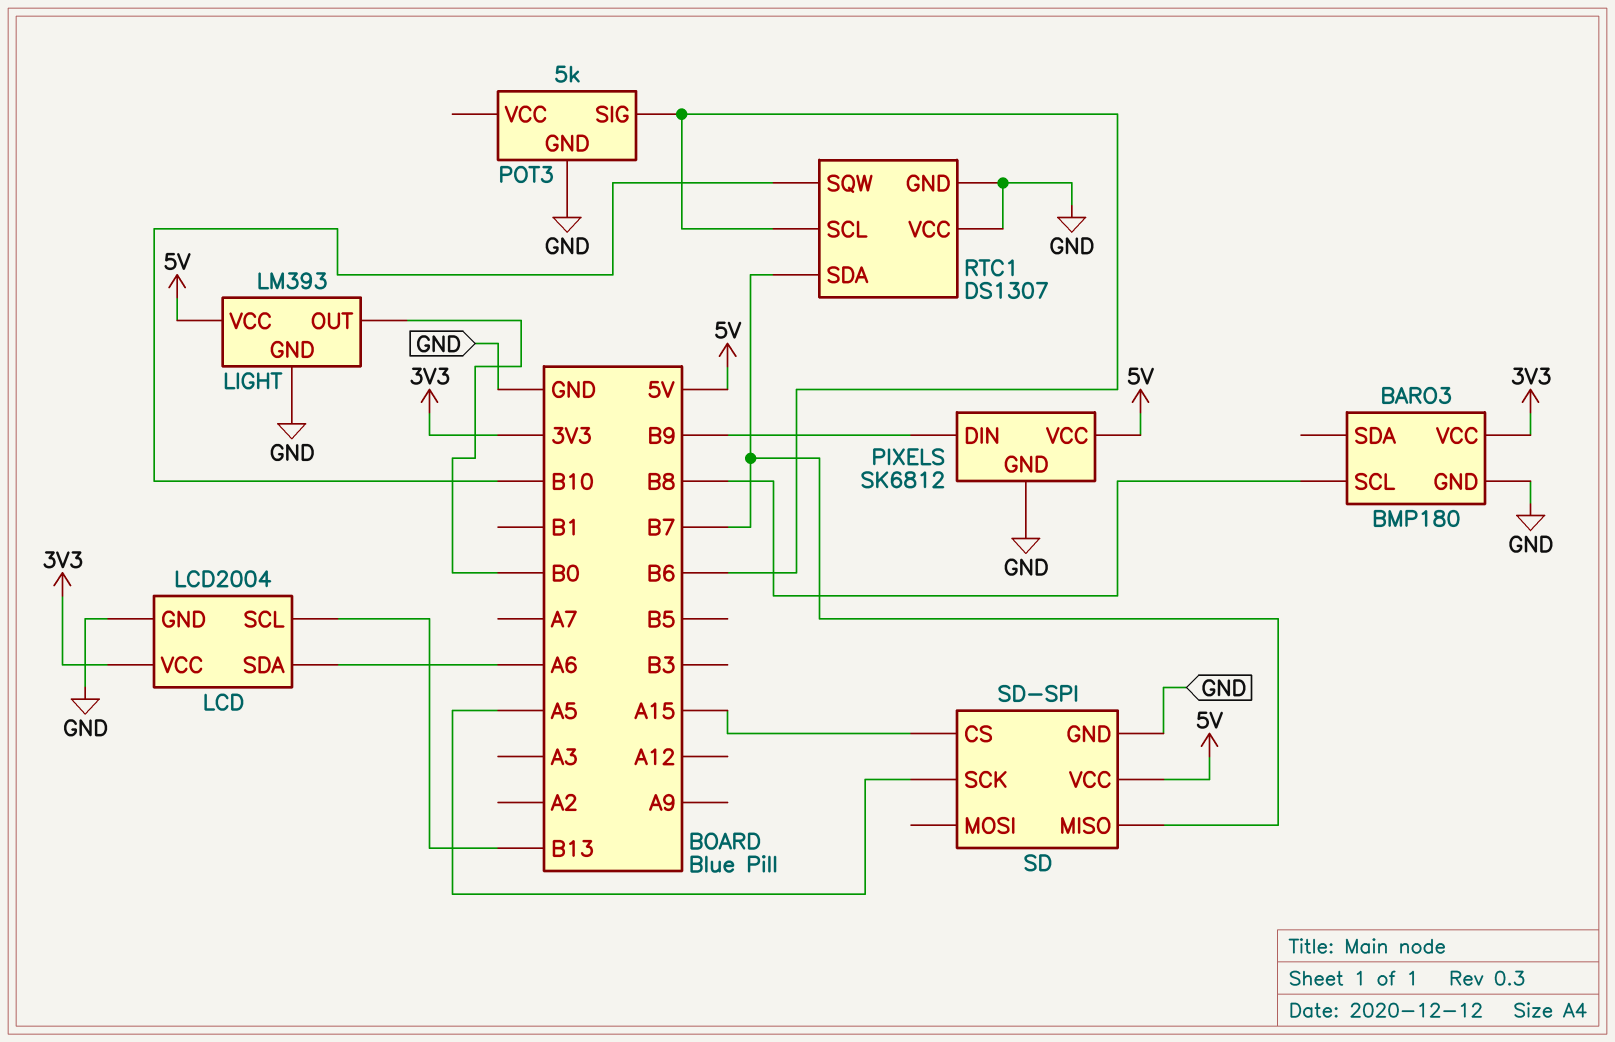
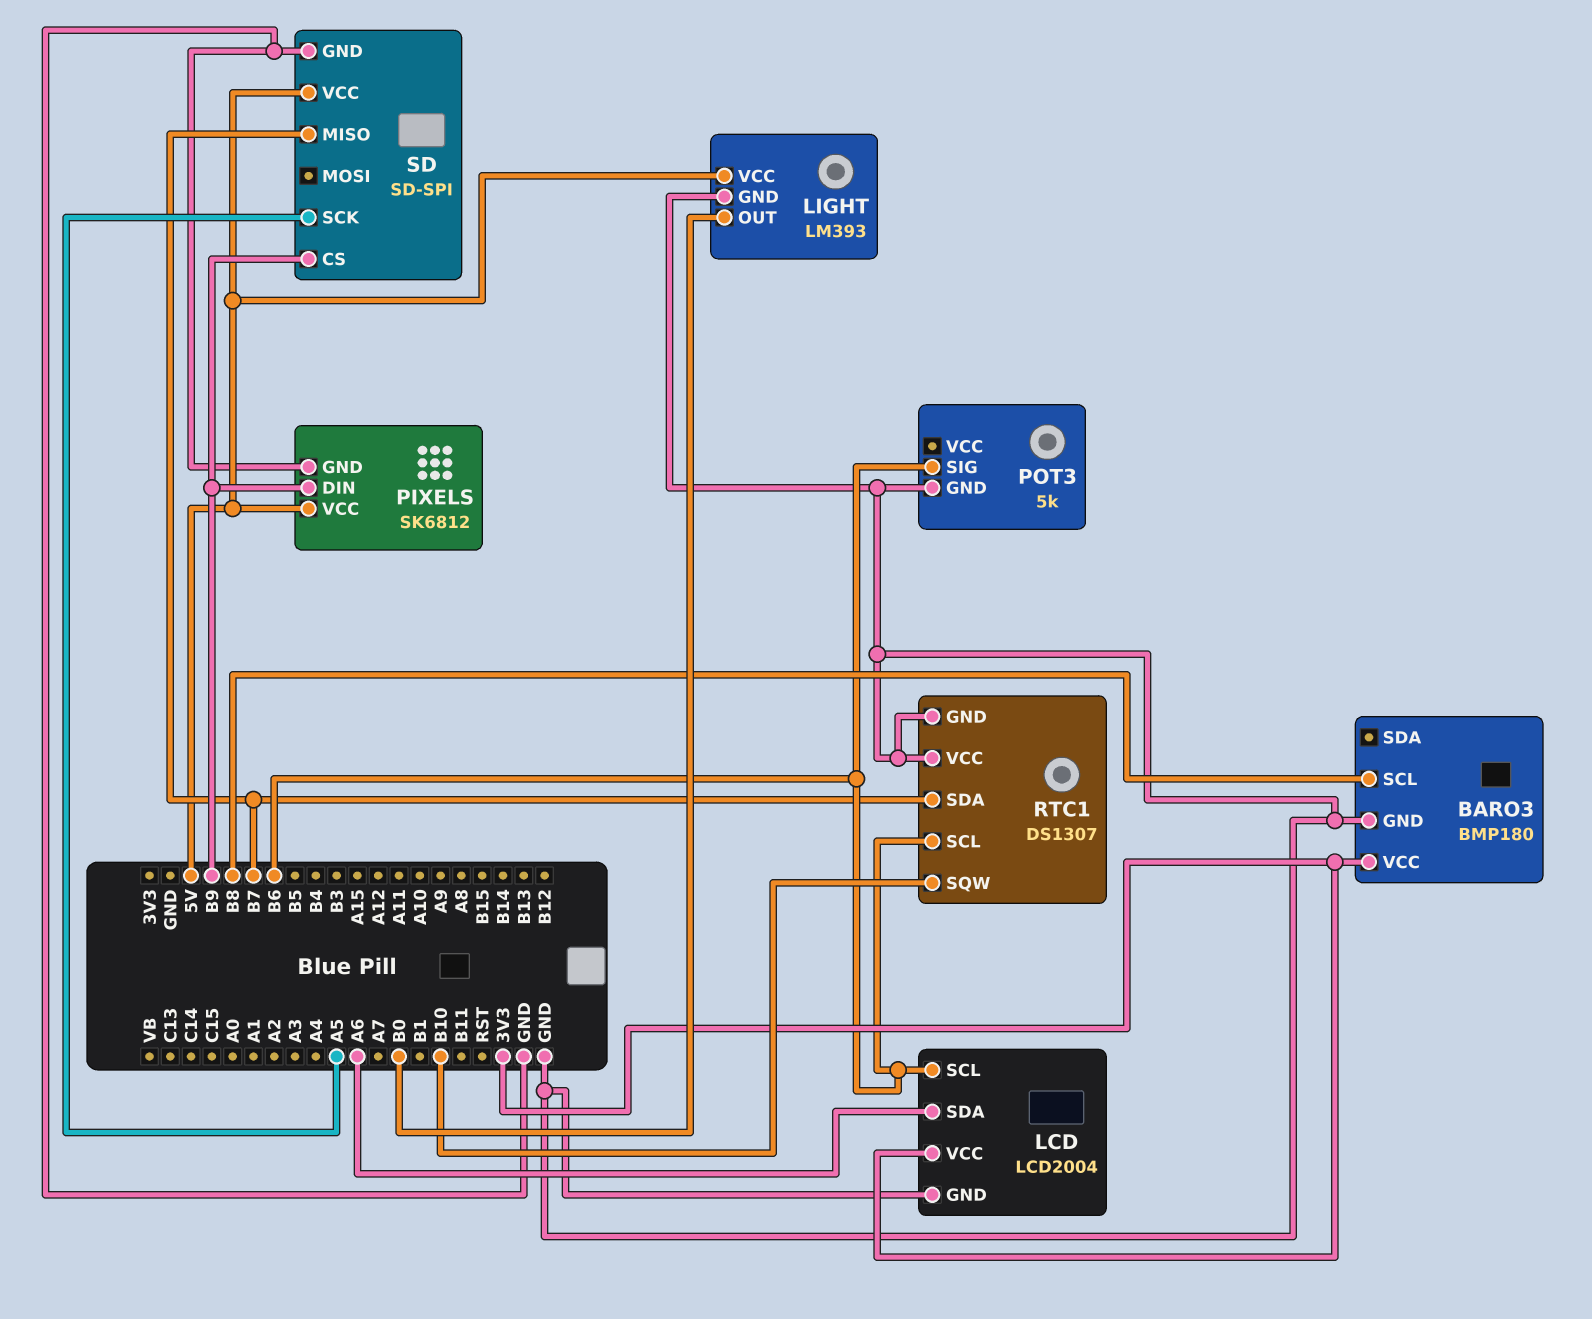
LCD pin SCL: B13 -> B6
SD pin CS: A15 -> B9

